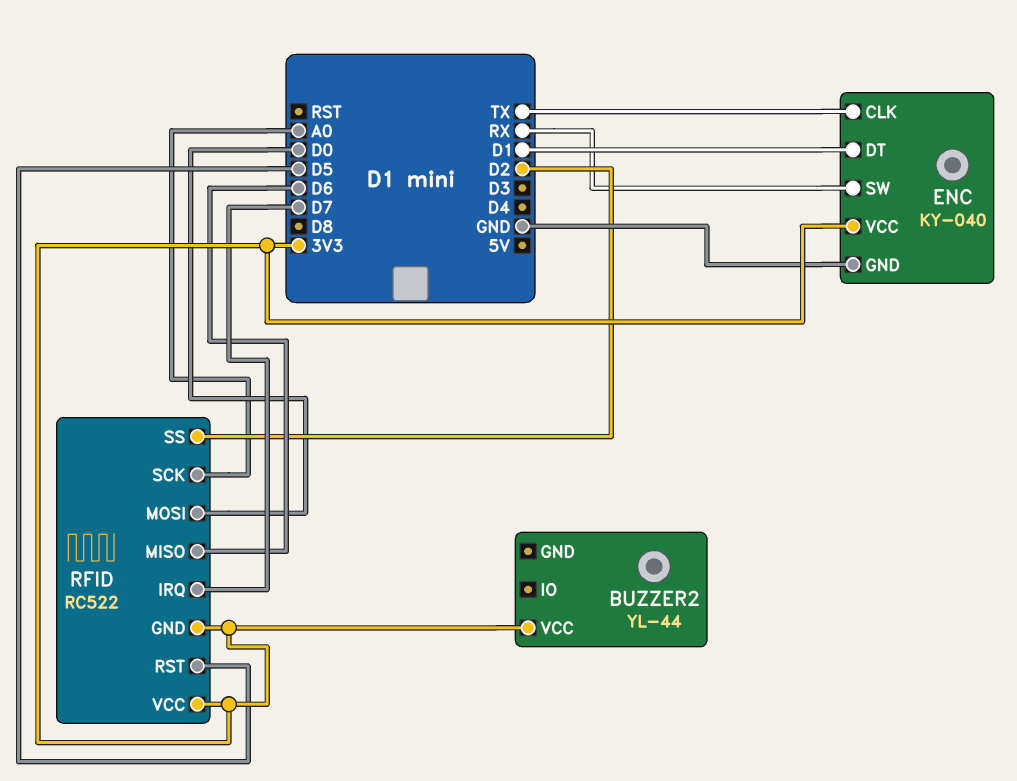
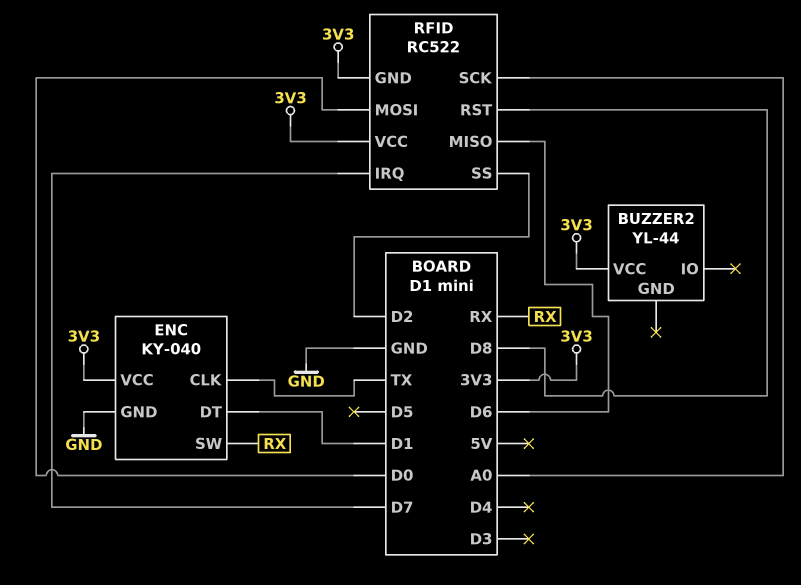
RFID pin RST: D5 -> D8

